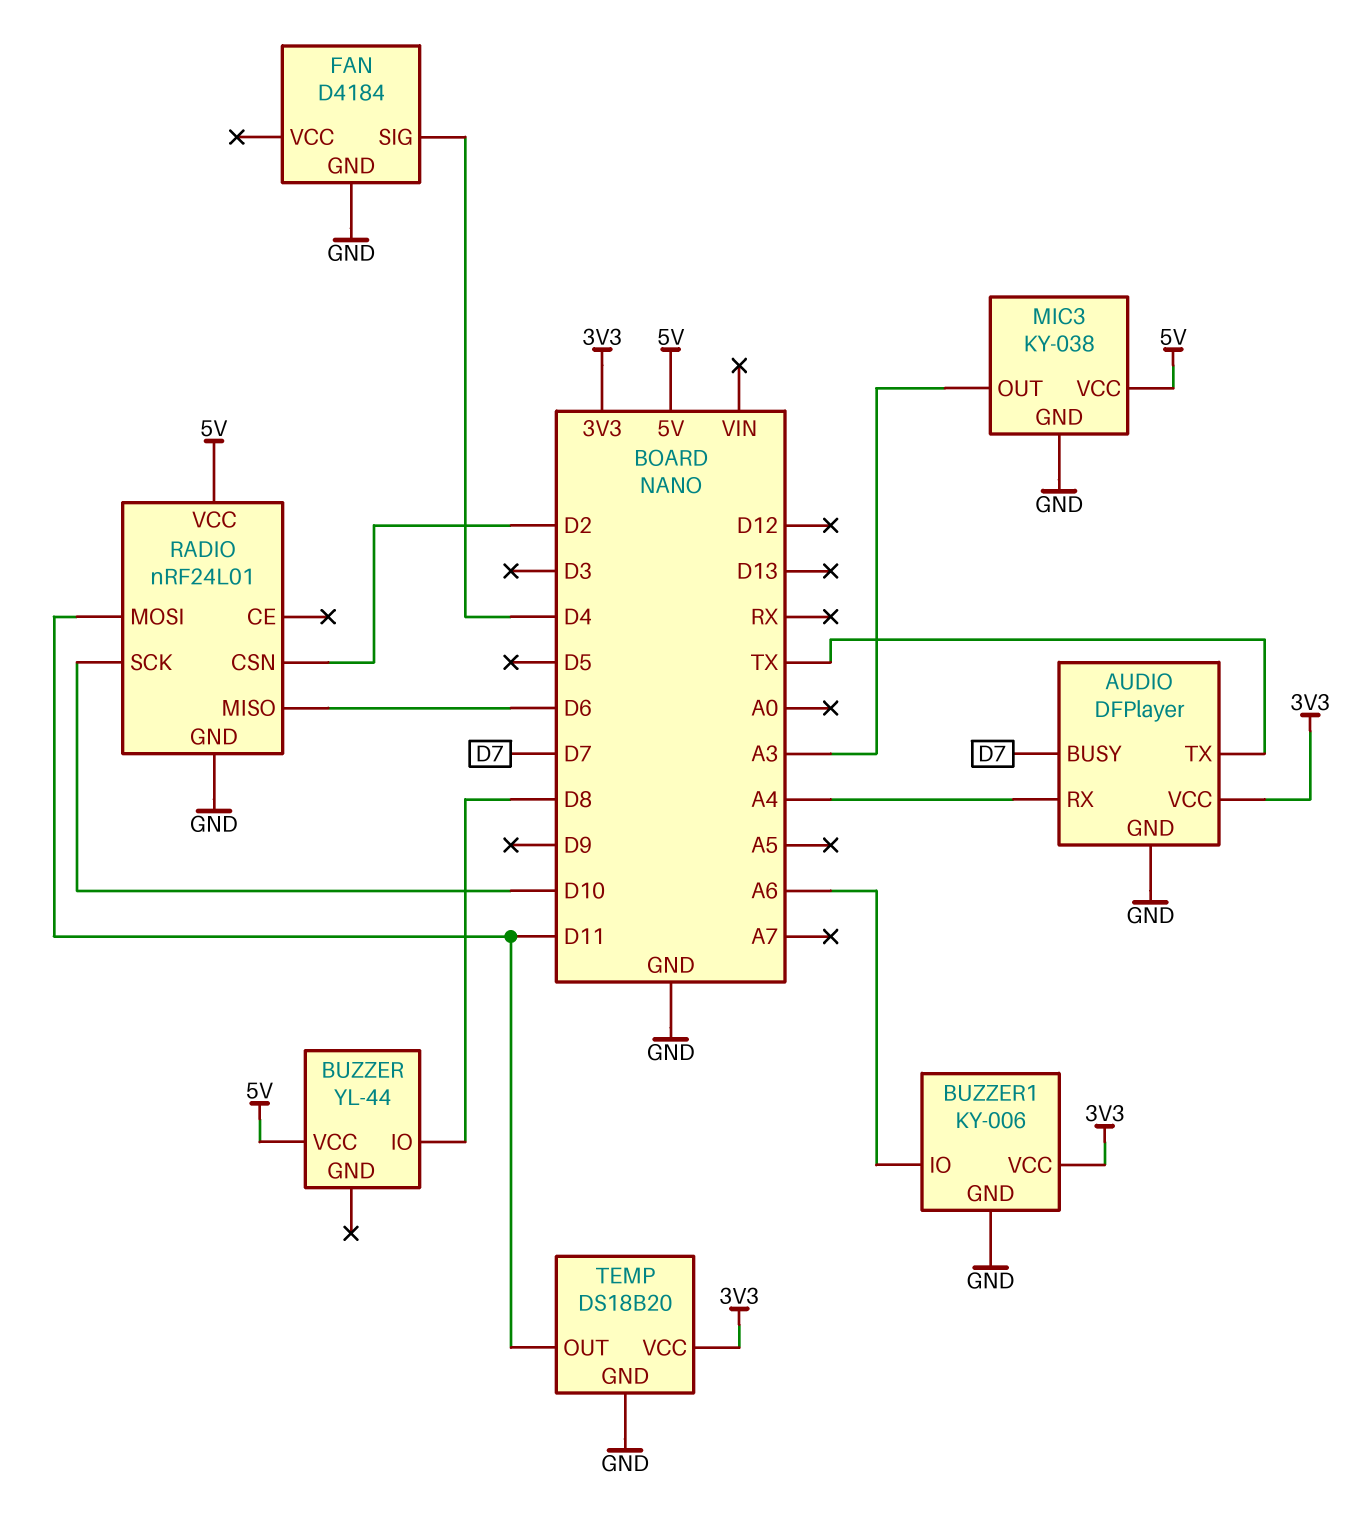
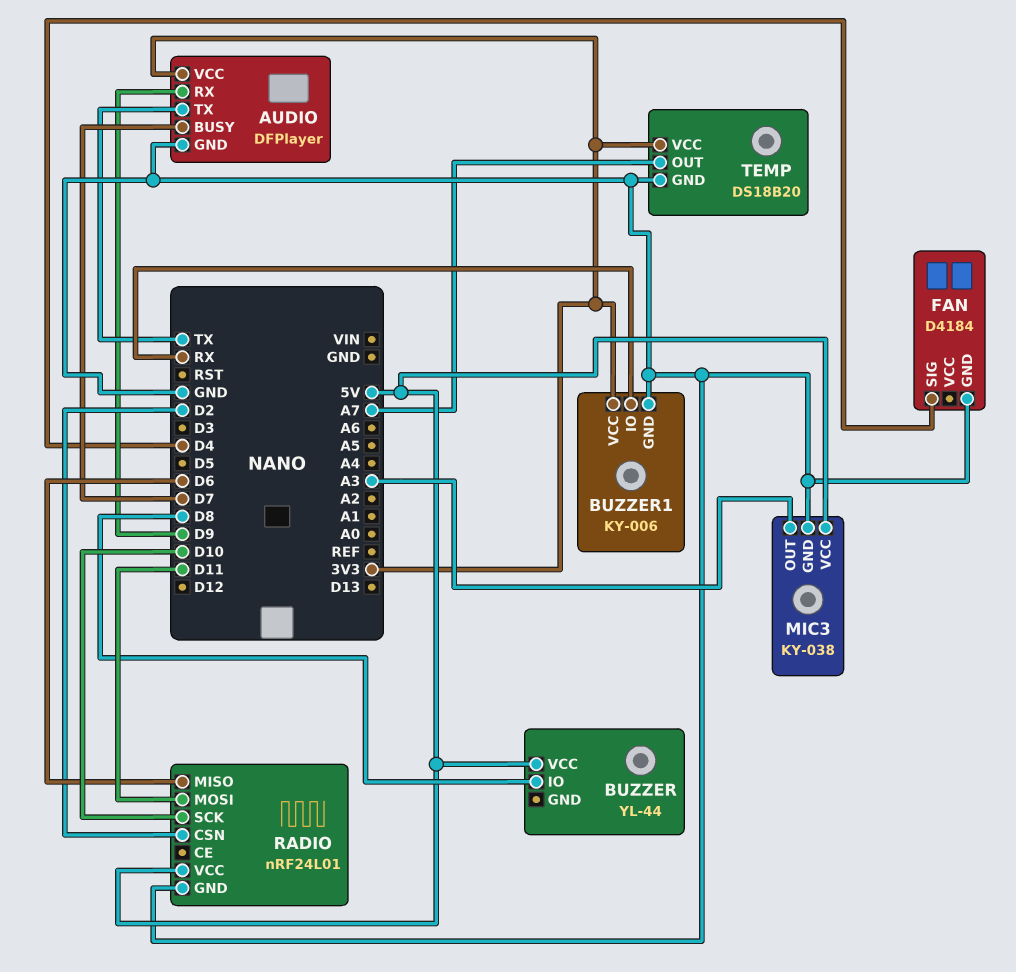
AUDIO pin RX: A4 -> D9
BUZZER1 pin IO: A6 -> RX
TEMP pin OUT: D11 -> A7

